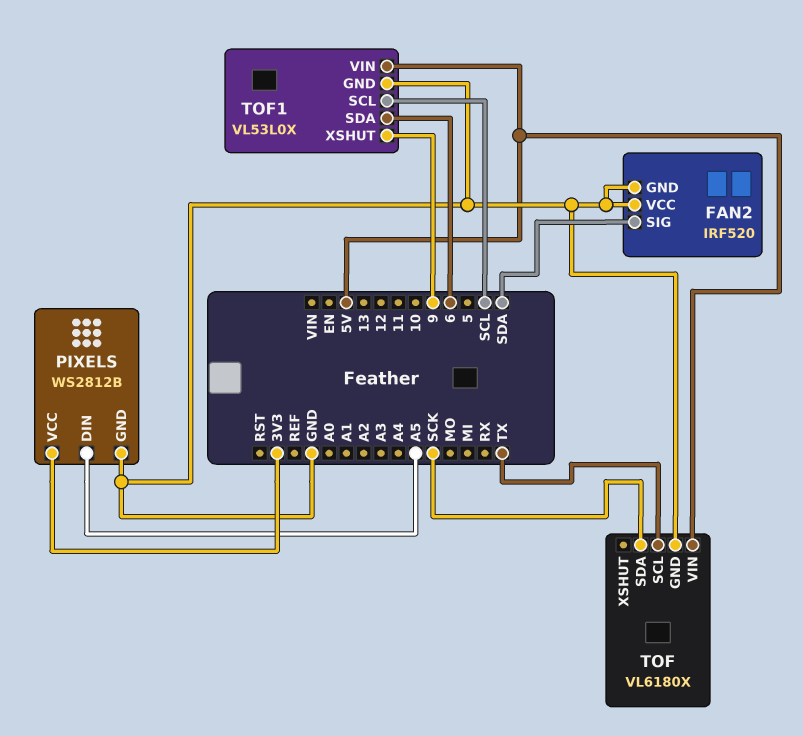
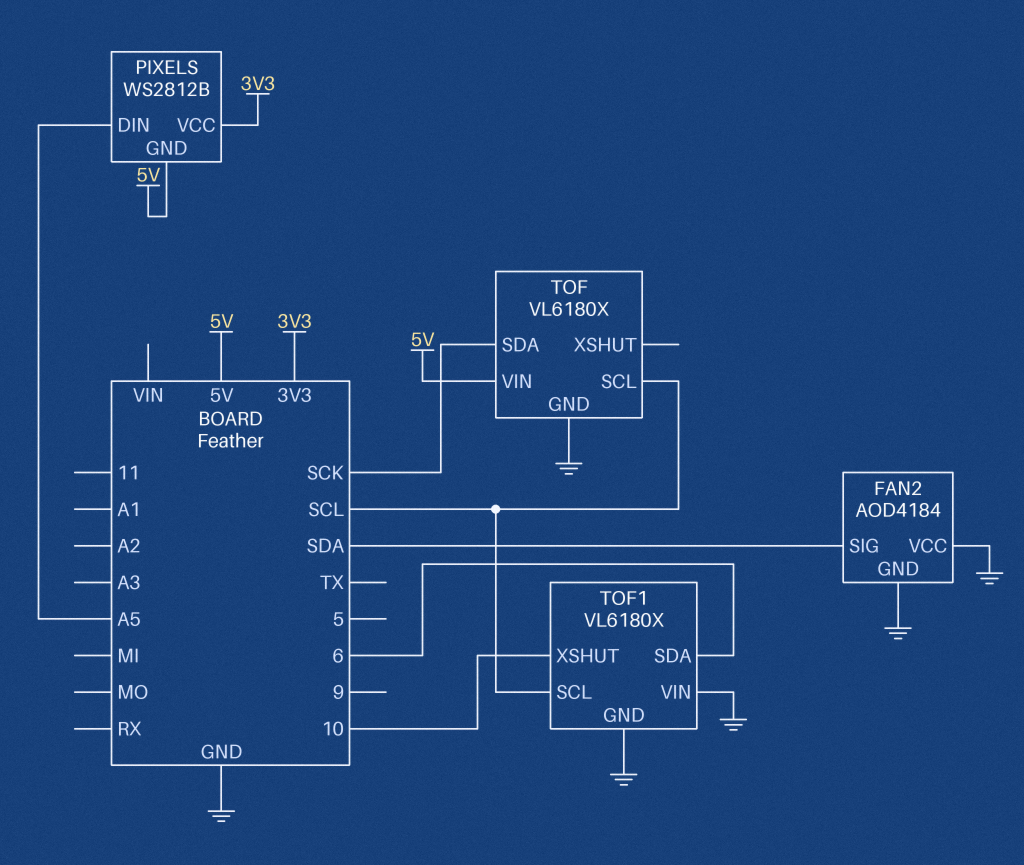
FAN2: IRF520 -> AOD4184
PIXELS pin GND: GND -> 5V
TOF pin SCL: TX -> SCL
TOF1: VL53L0X -> VL6180X
TOF1 pin VIN: 5V -> GND
TOF1 pin XSHUT: 9 -> 10

